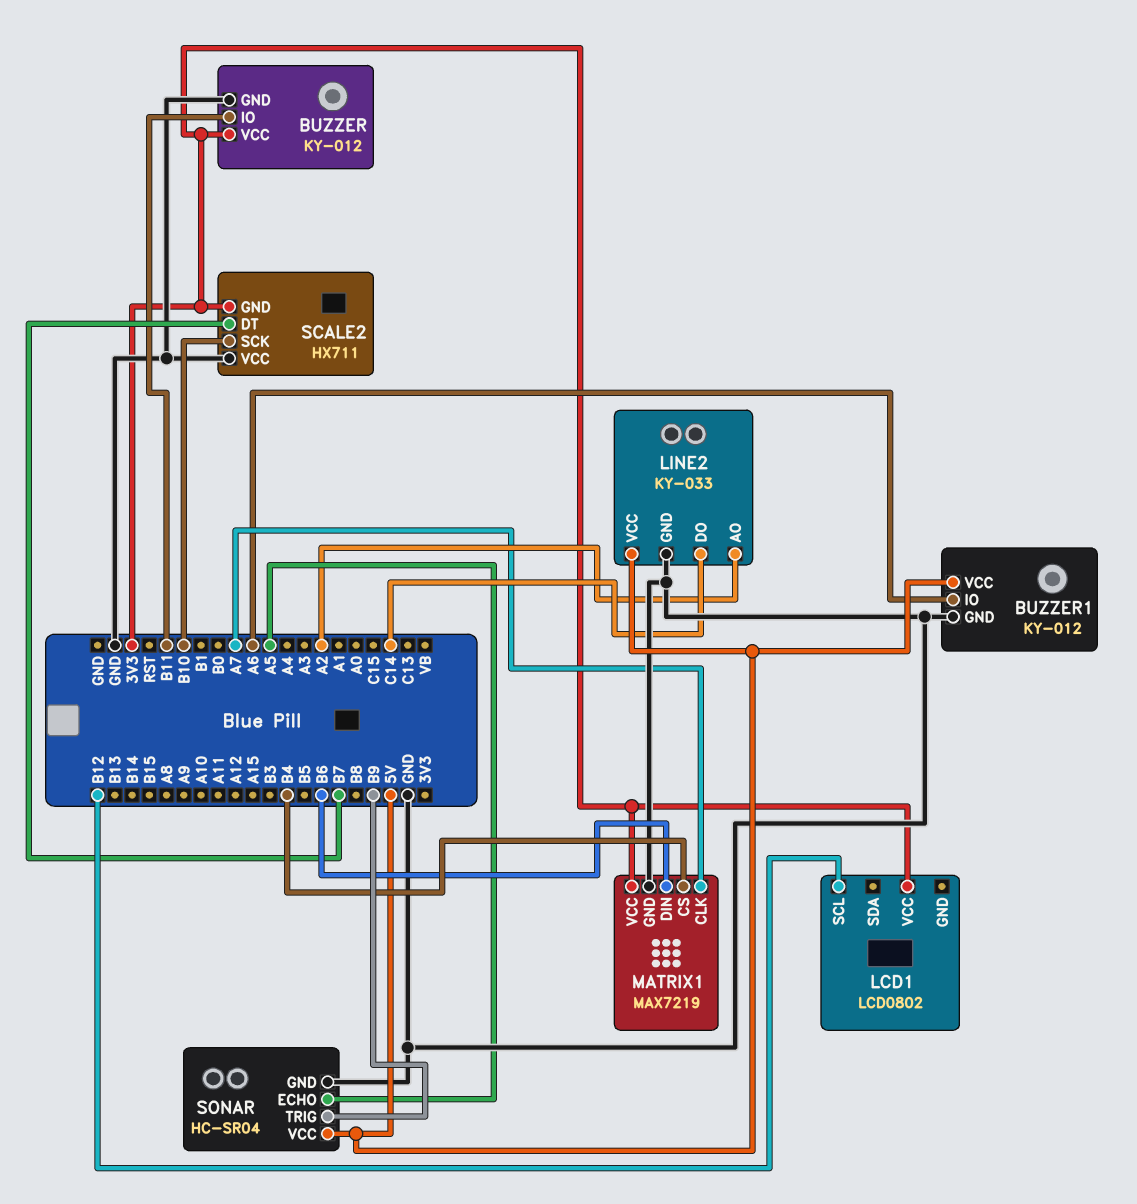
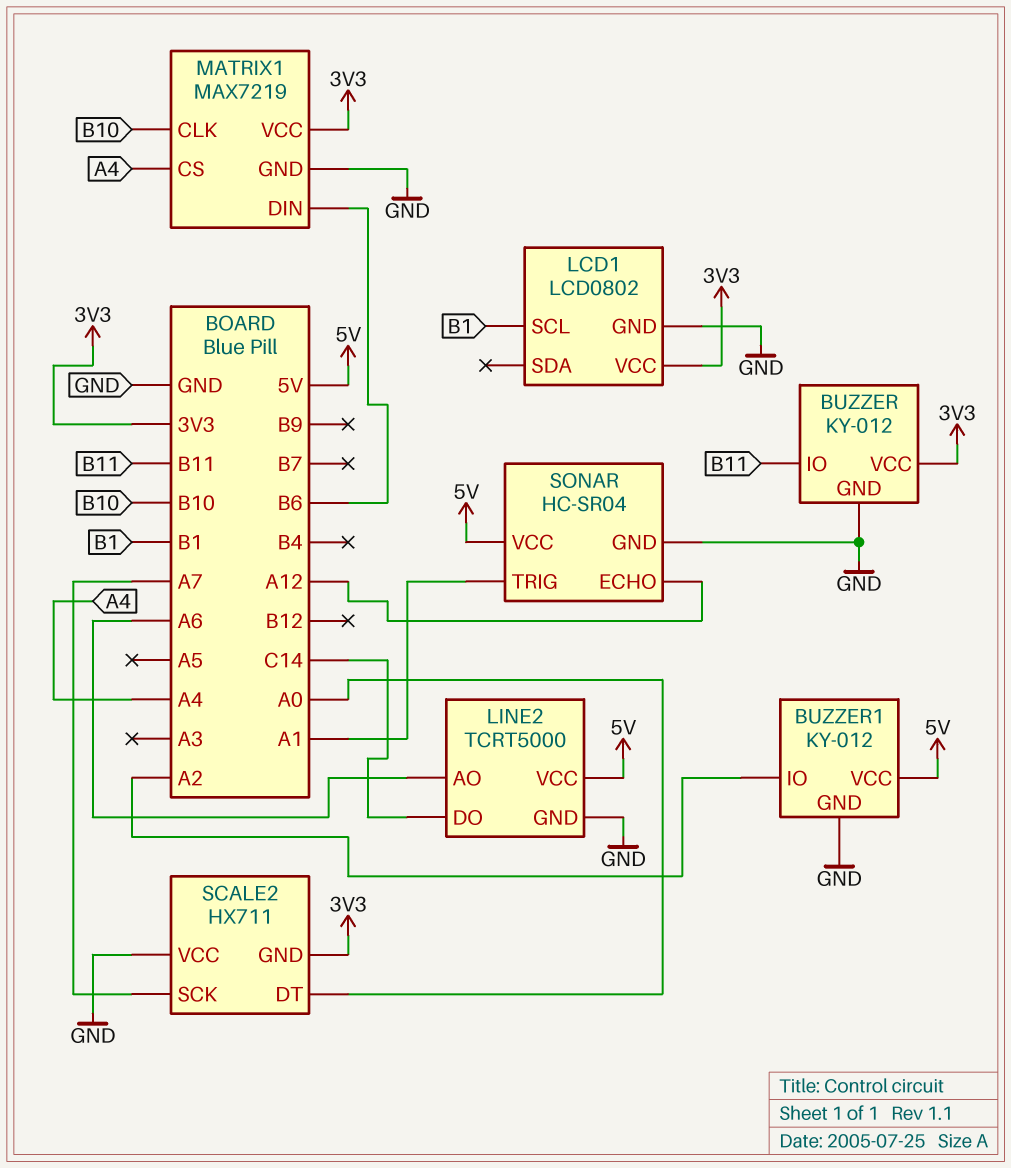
BUZZER1 pin IO: A6 -> A2
LCD1 pin GND: none -> GND
LCD1 pin SCL: B12 -> B1
LINE2: KY-033 -> TCRT5000
LINE2 pin AO: A2 -> A6
MATRIX1 pin CLK: A7 -> B10
MATRIX1 pin CS: B4 -> A4
SCALE2 pin DT: B7 -> A0
SCALE2 pin SCK: B10 -> A7
SONAR pin ECHO: A5 -> A12
SONAR pin TRIG: B9 -> A1

